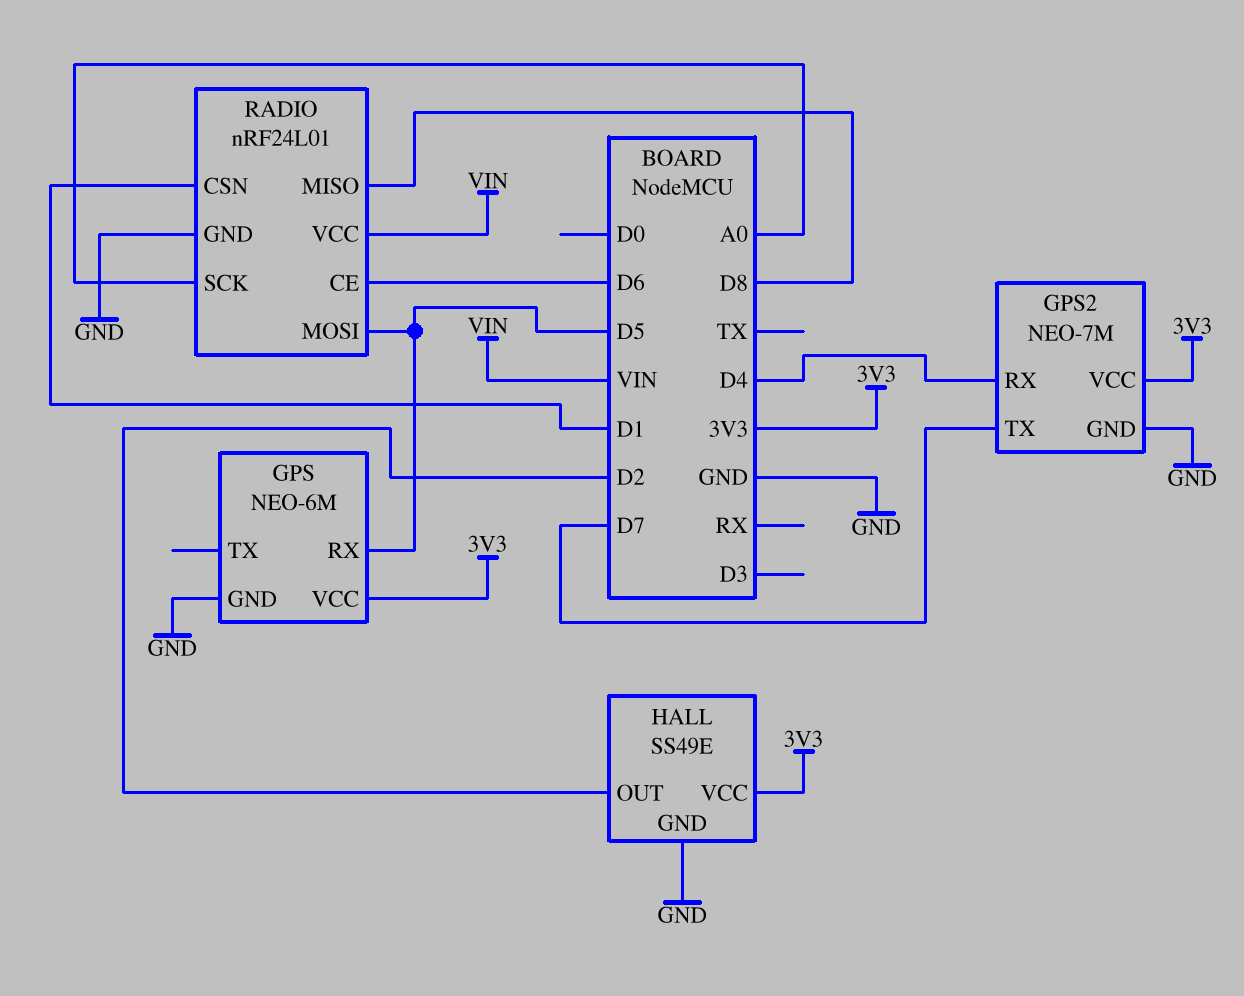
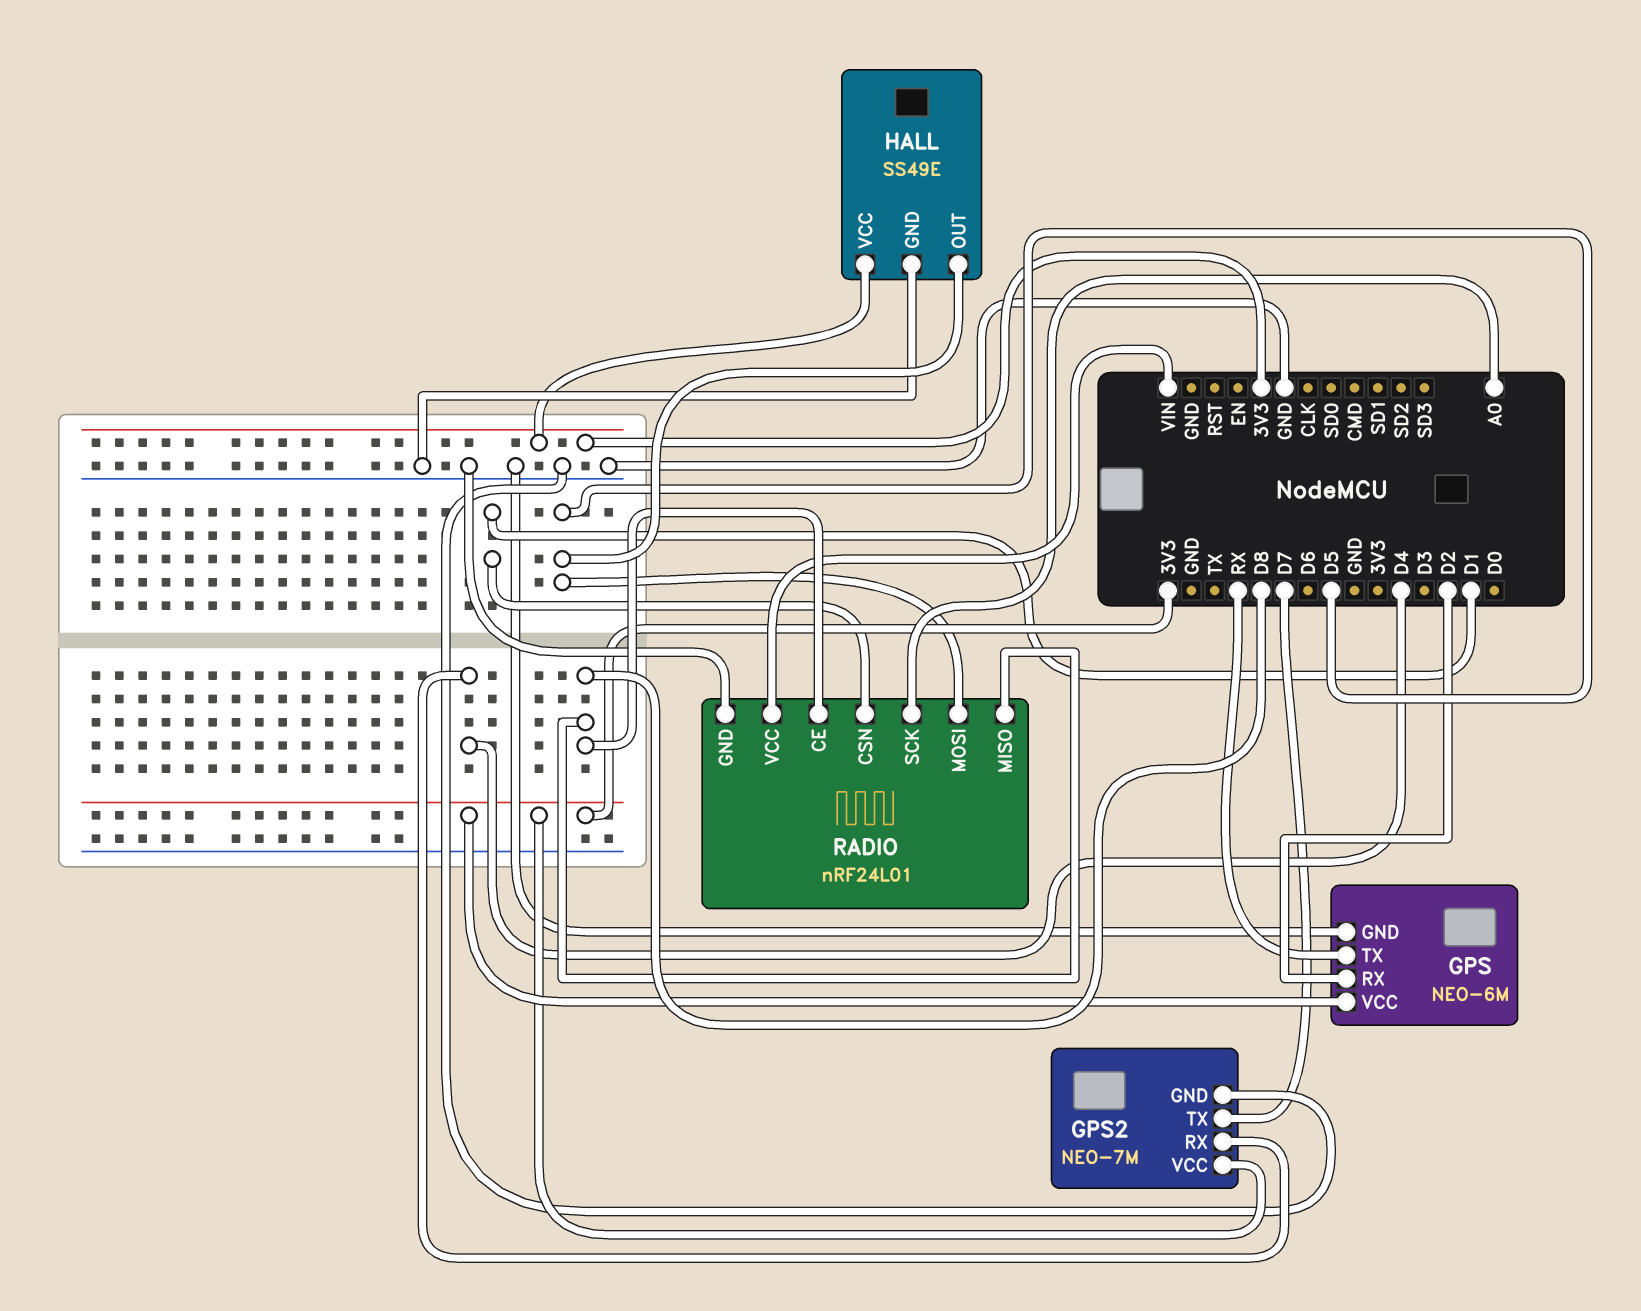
GPS pin RX: D5 -> D2
GPS pin TX: none -> RX
HALL pin OUT: D2 -> D5
RADIO pin CE: D6 -> D8

